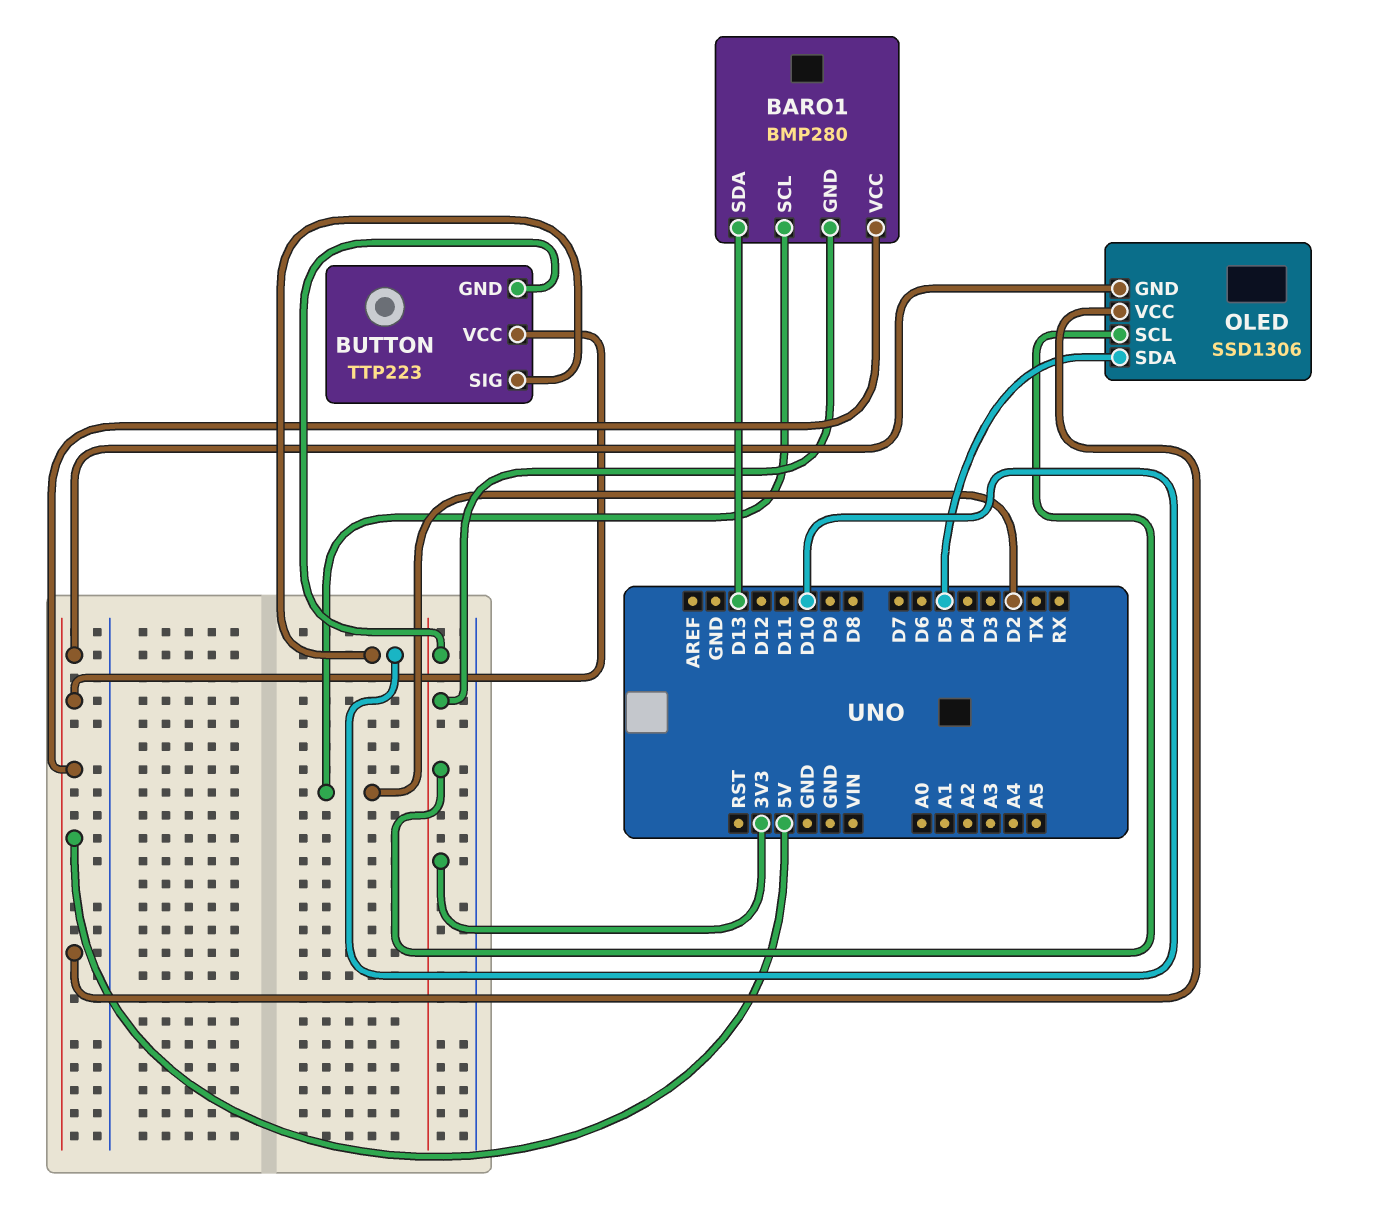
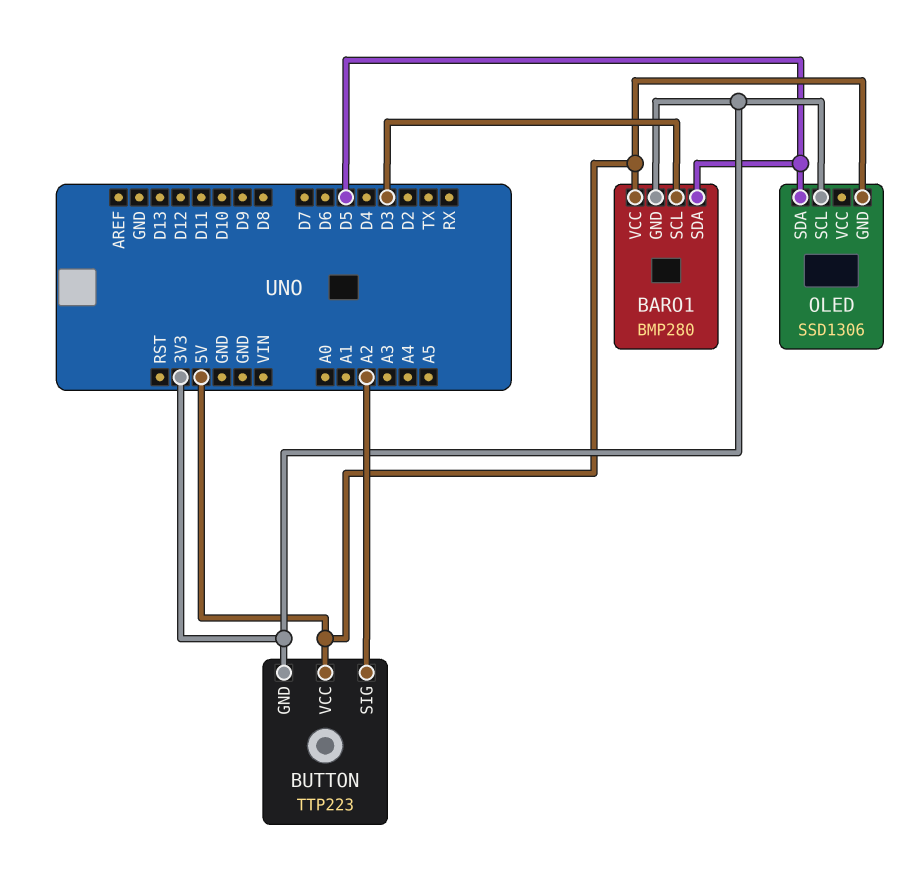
BARO1 pin SCL: D2 -> D3
BARO1 pin SDA: D13 -> D5
BUTTON pin SIG: D10 -> A2
OLED pin VCC: 5V -> none

